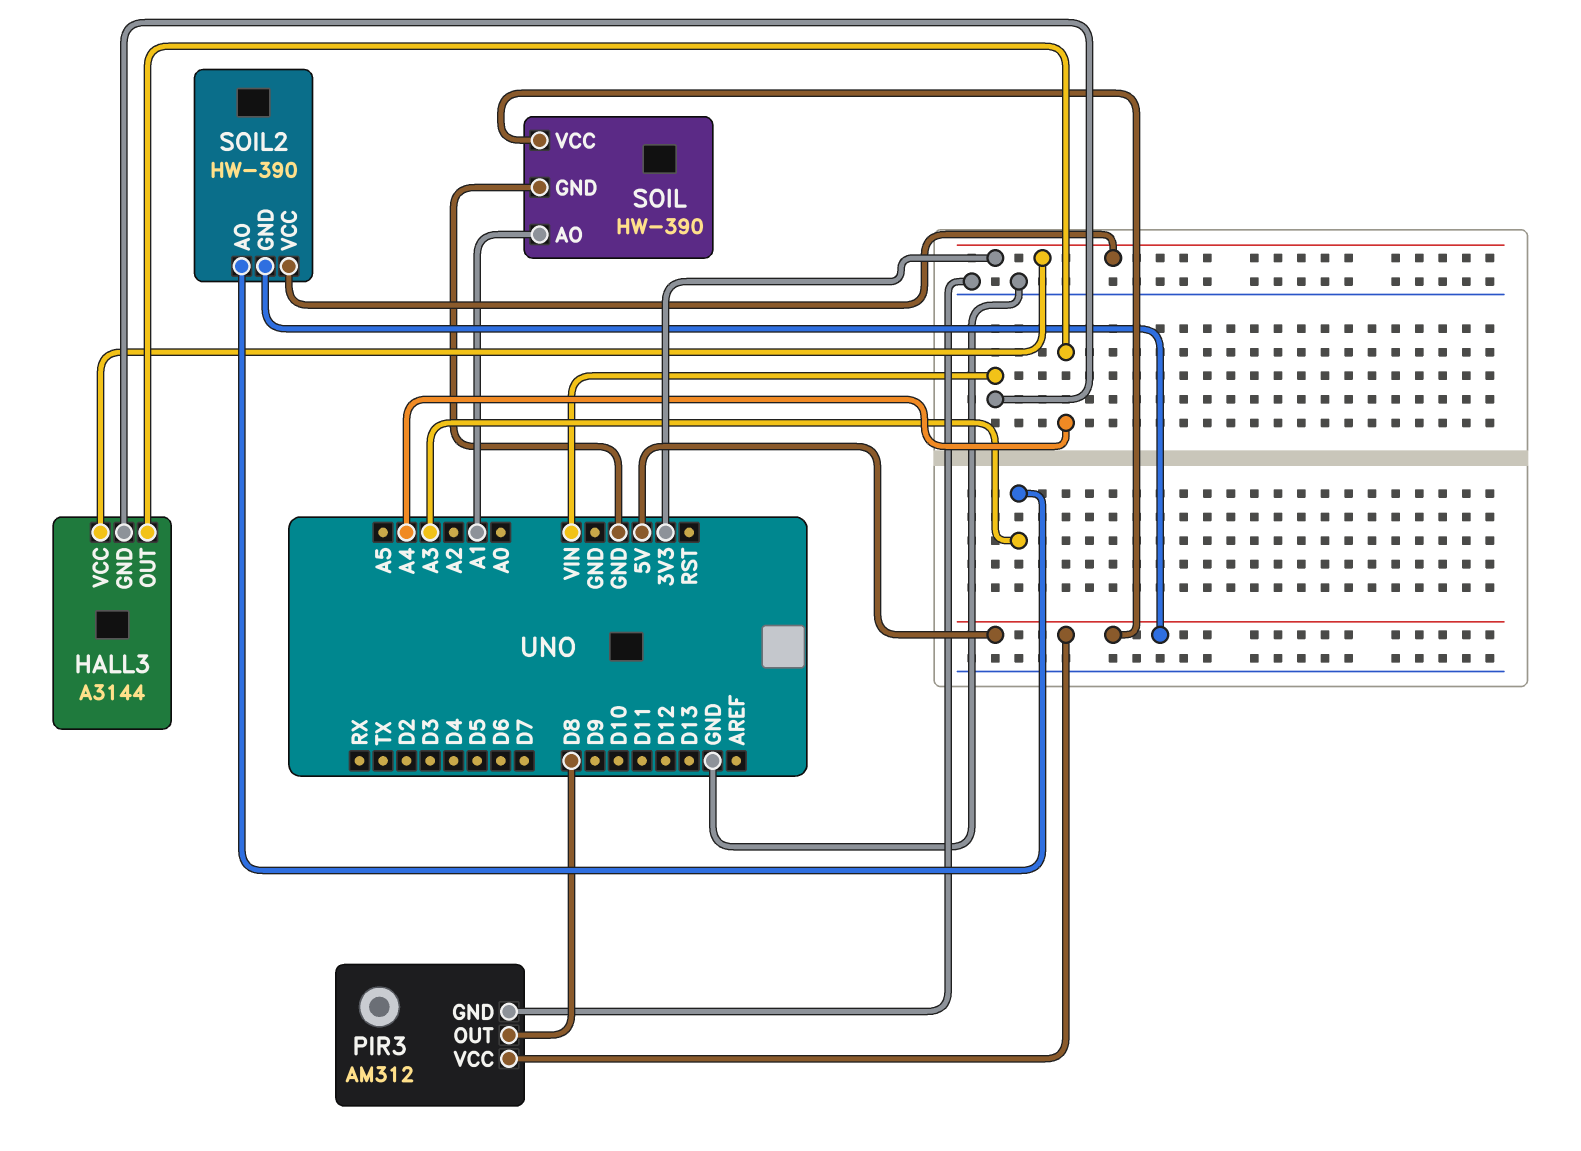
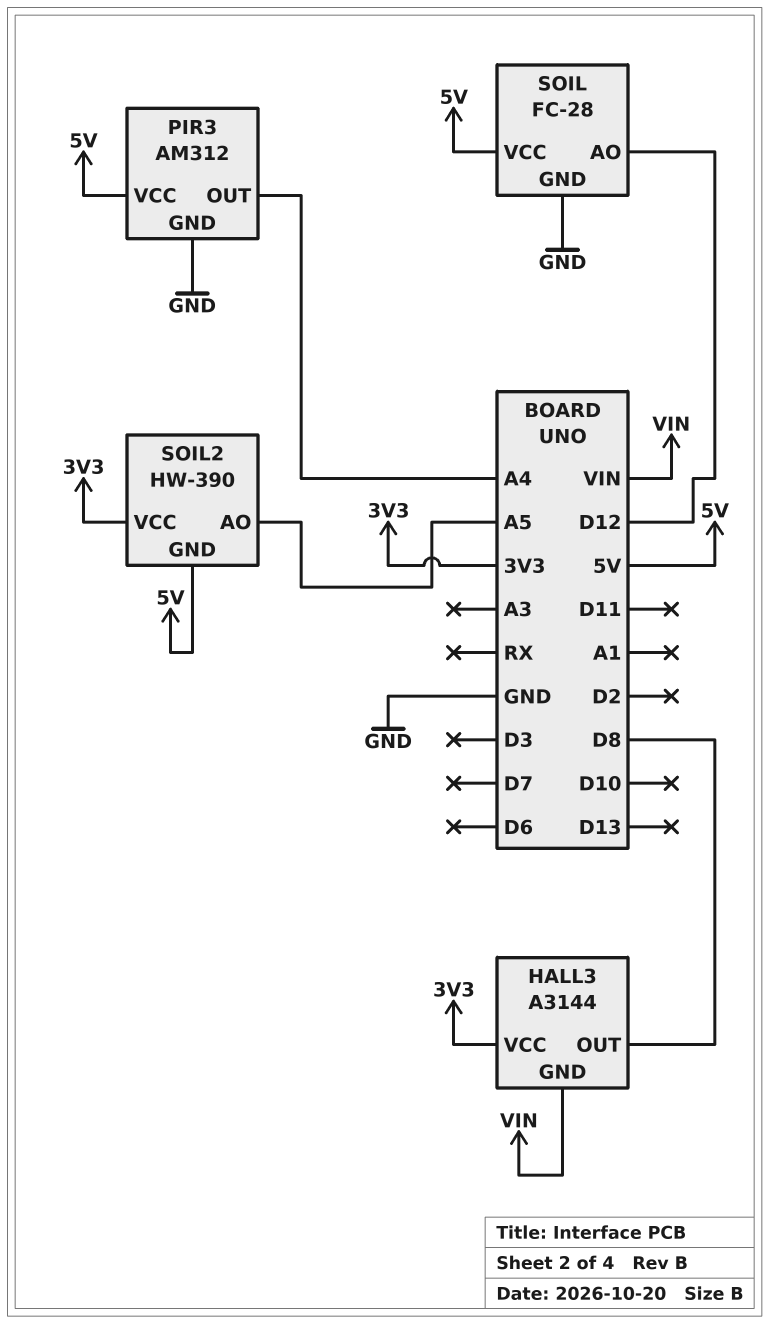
HALL3 pin OUT: A4 -> D8
PIR3 pin OUT: D8 -> A4
SOIL: HW-390 -> FC-28
SOIL pin AO: A1 -> D12
SOIL2 pin AO: A3 -> A5

